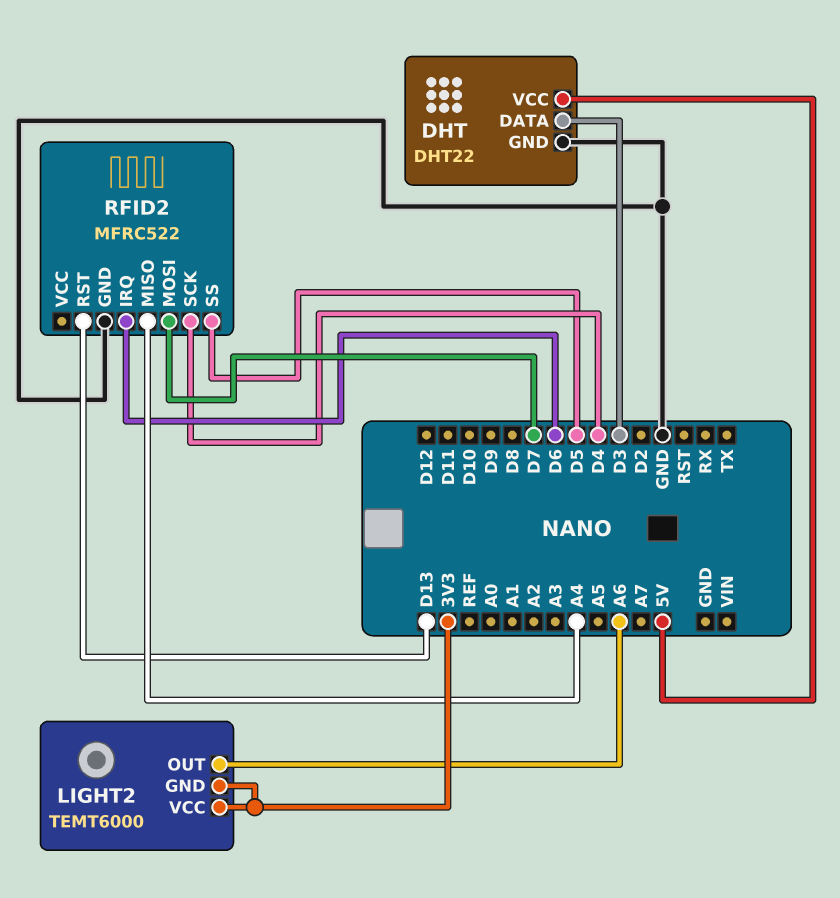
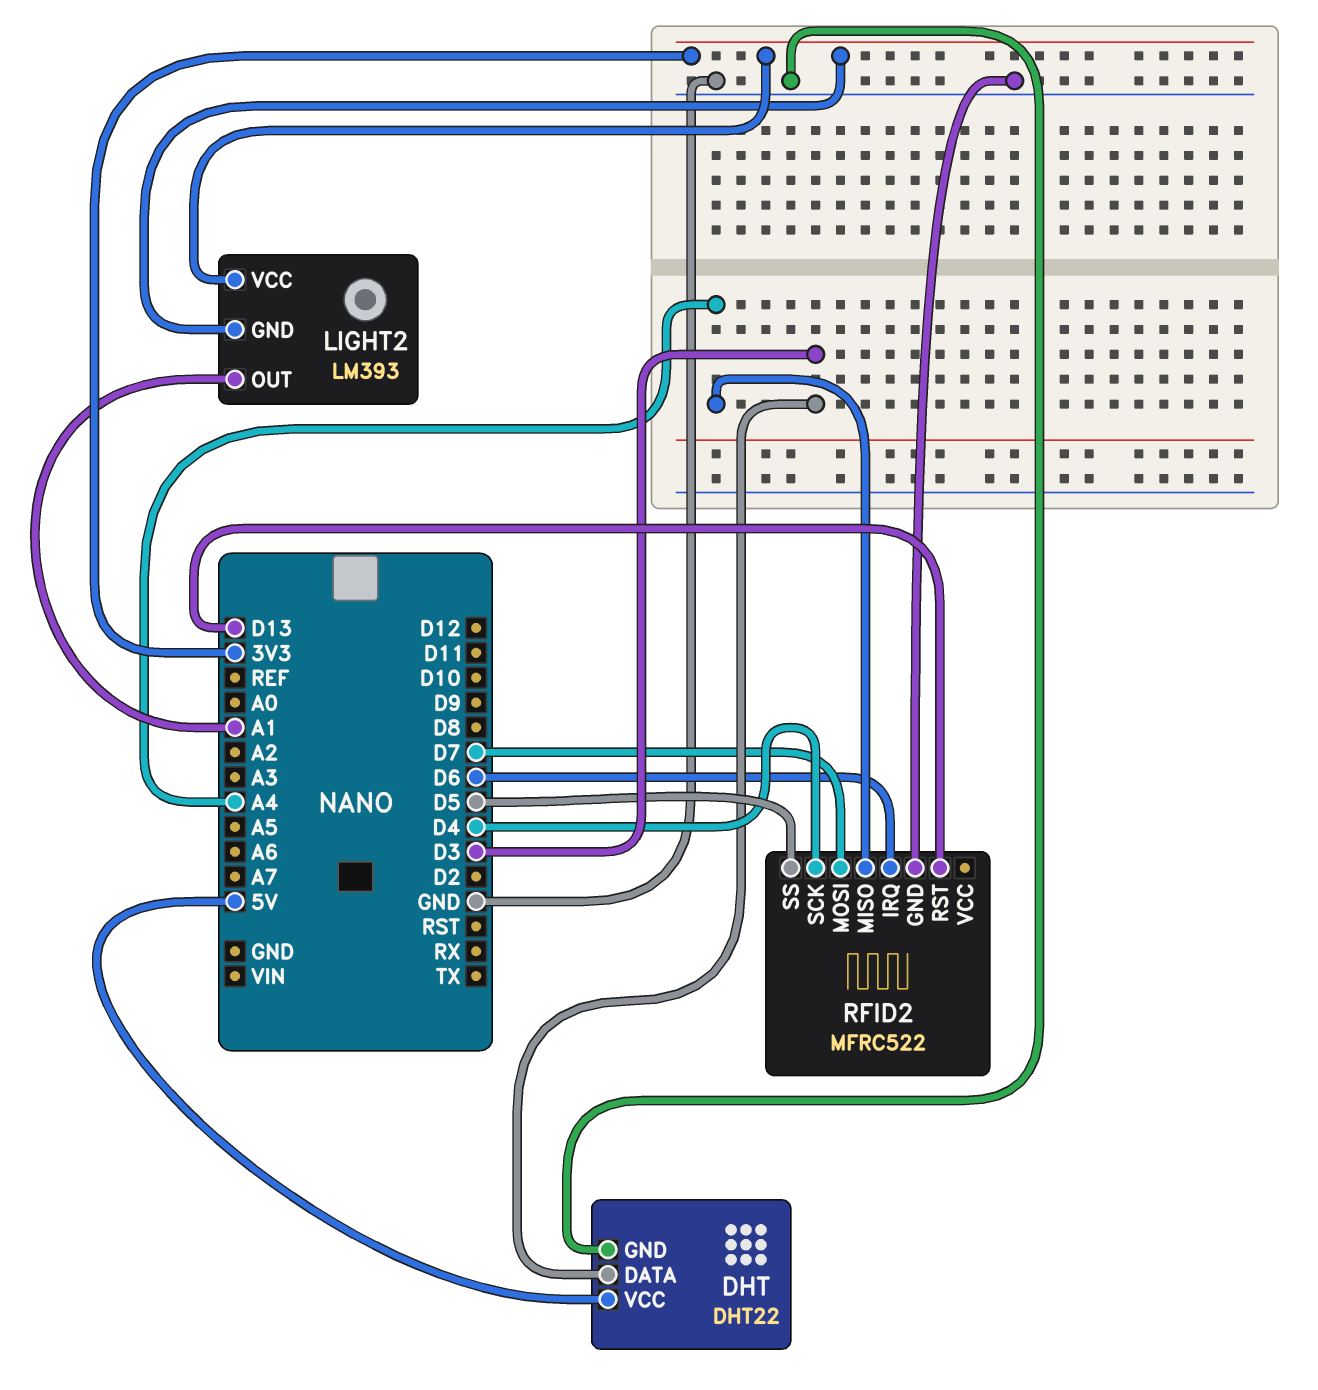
LIGHT2: TEMT6000 -> LM393
LIGHT2 pin OUT: A6 -> A1

